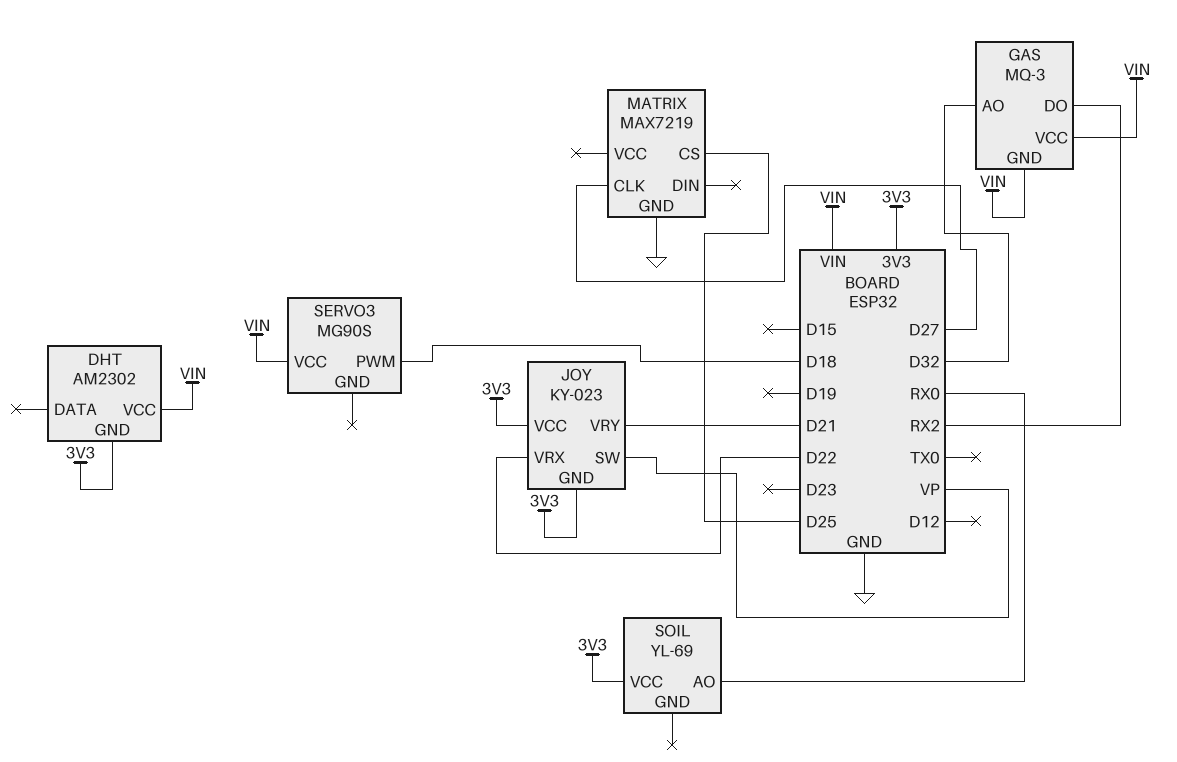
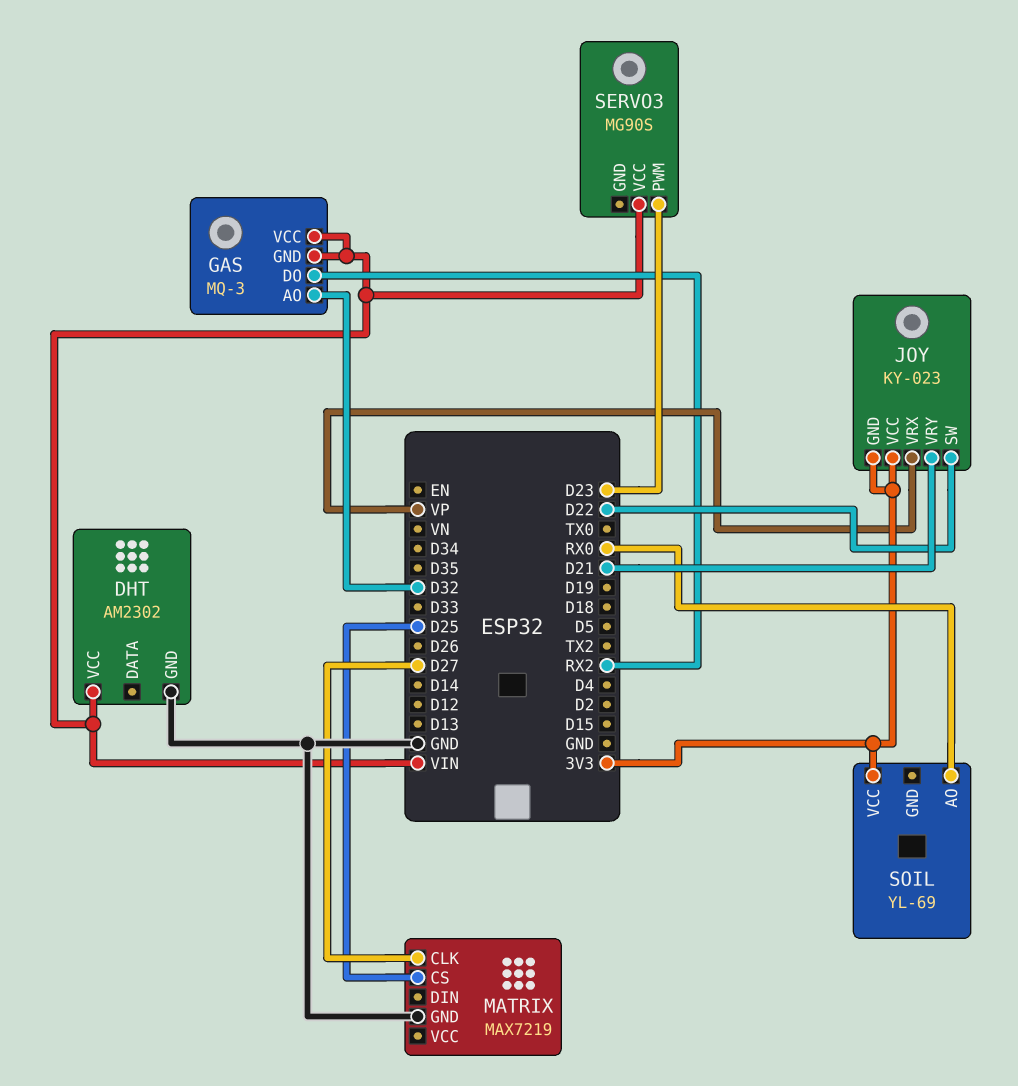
DHT pin GND: 3V3 -> GND
JOY pin SW: VP -> D22
JOY pin VRX: D22 -> VP
SERVO3 pin PWM: D18 -> D23

